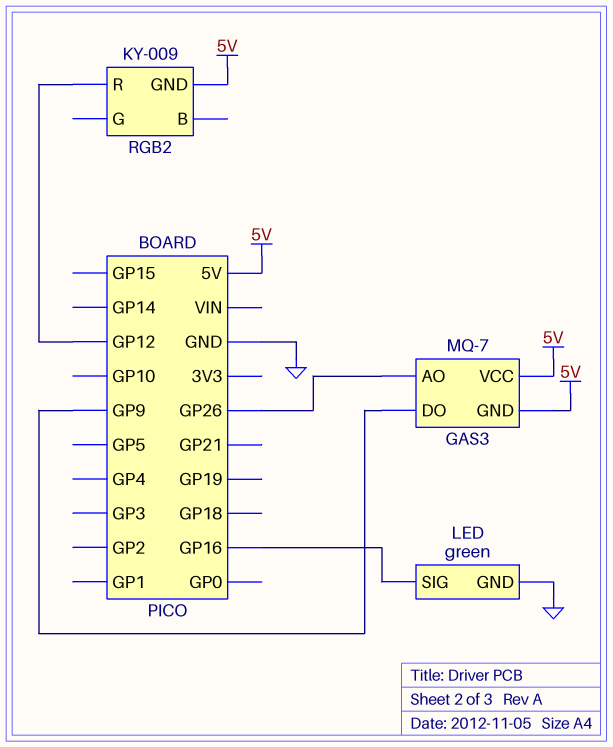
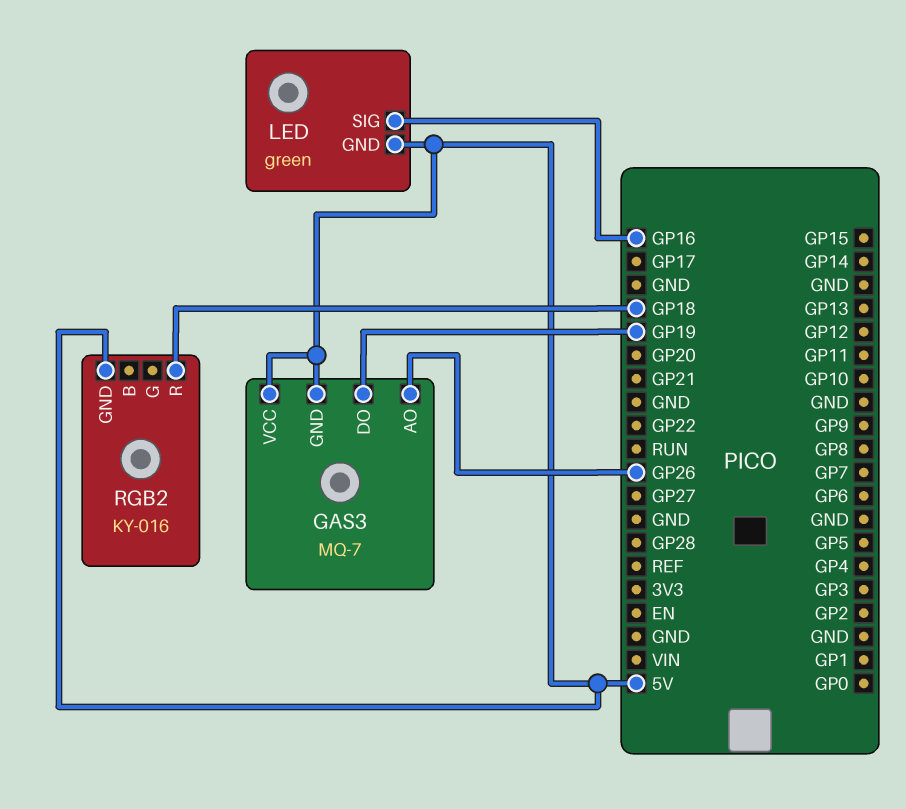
GAS3 pin DO: GP9 -> GP19
LED pin GND: GND -> 5V
RGB2: KY-009 -> KY-016
RGB2 pin R: GP12 -> GP18

